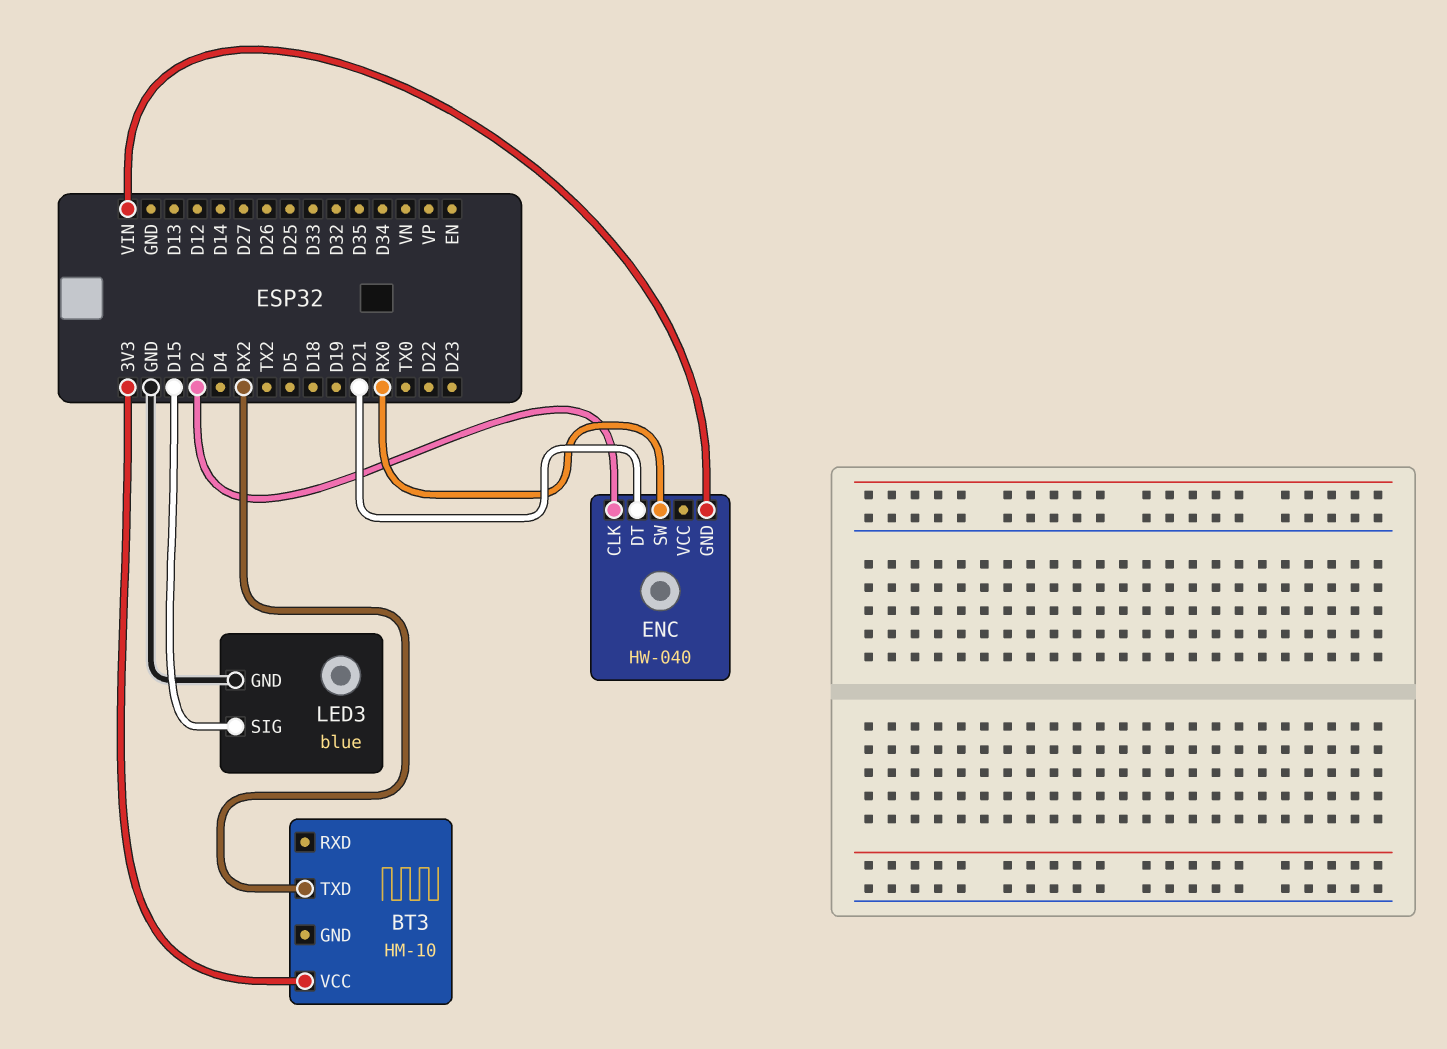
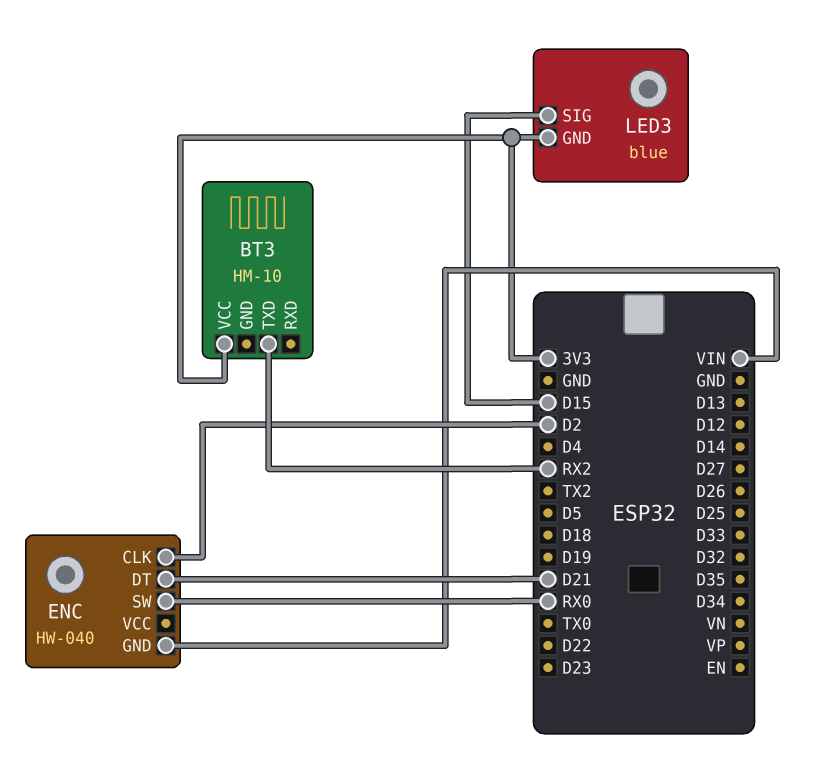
LED3 pin GND: GND -> 3V3

